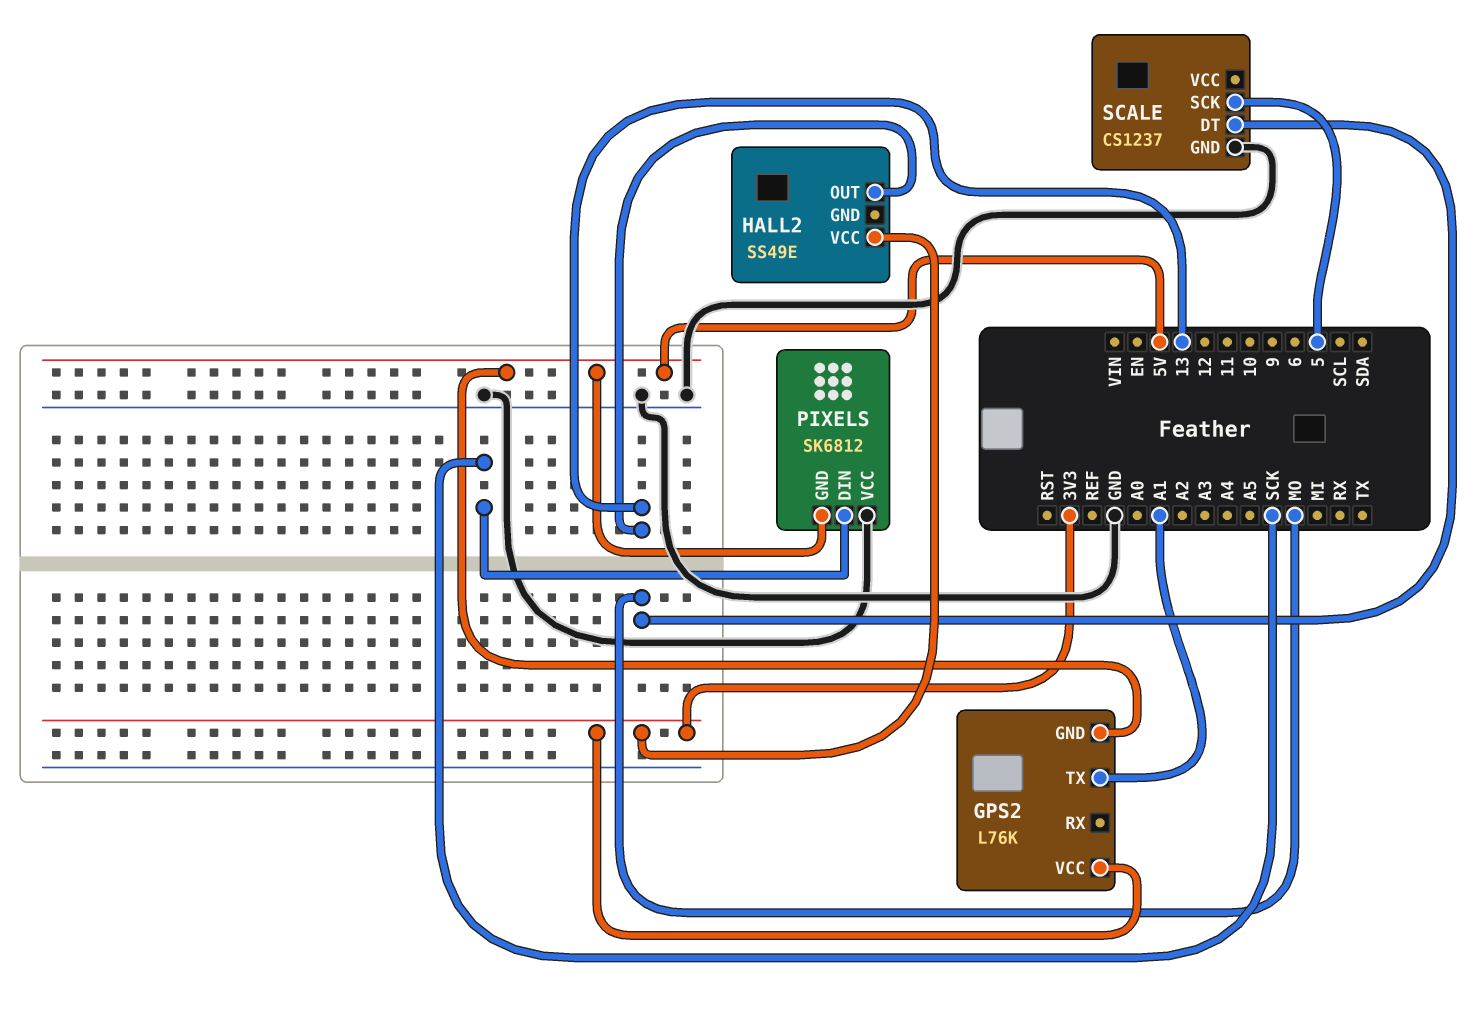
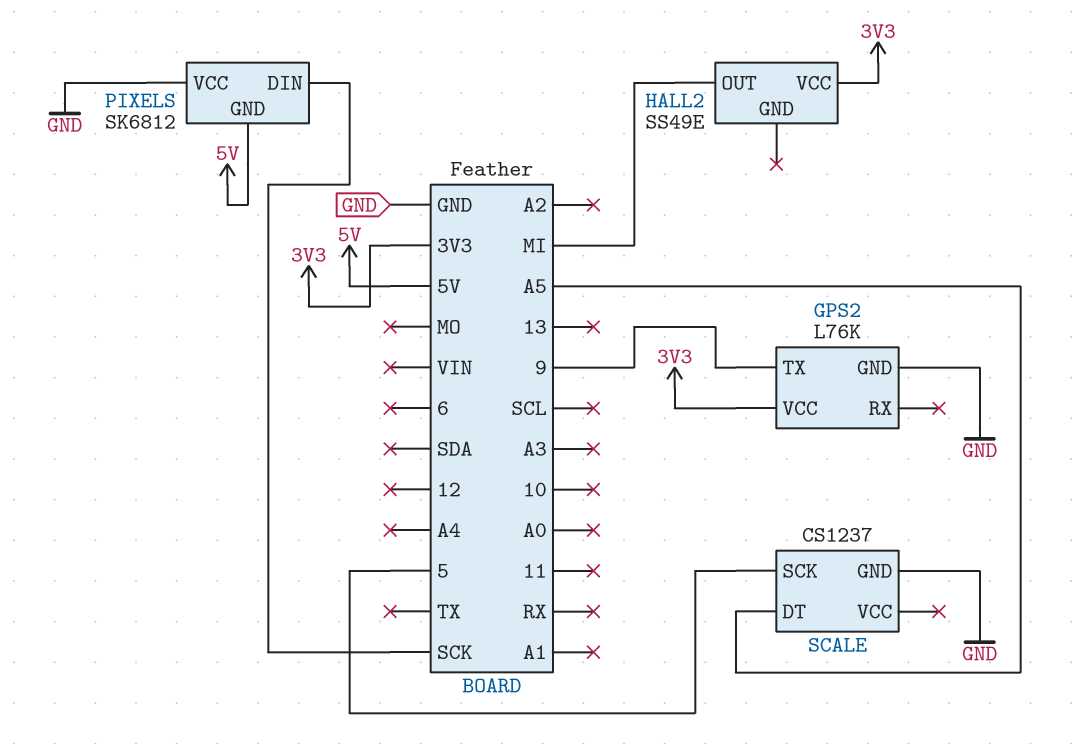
GPS2 pin GND: 5V -> GND
GPS2 pin TX: A1 -> 9
HALL2 pin OUT: 13 -> MI
SCALE pin DT: MO -> A5

